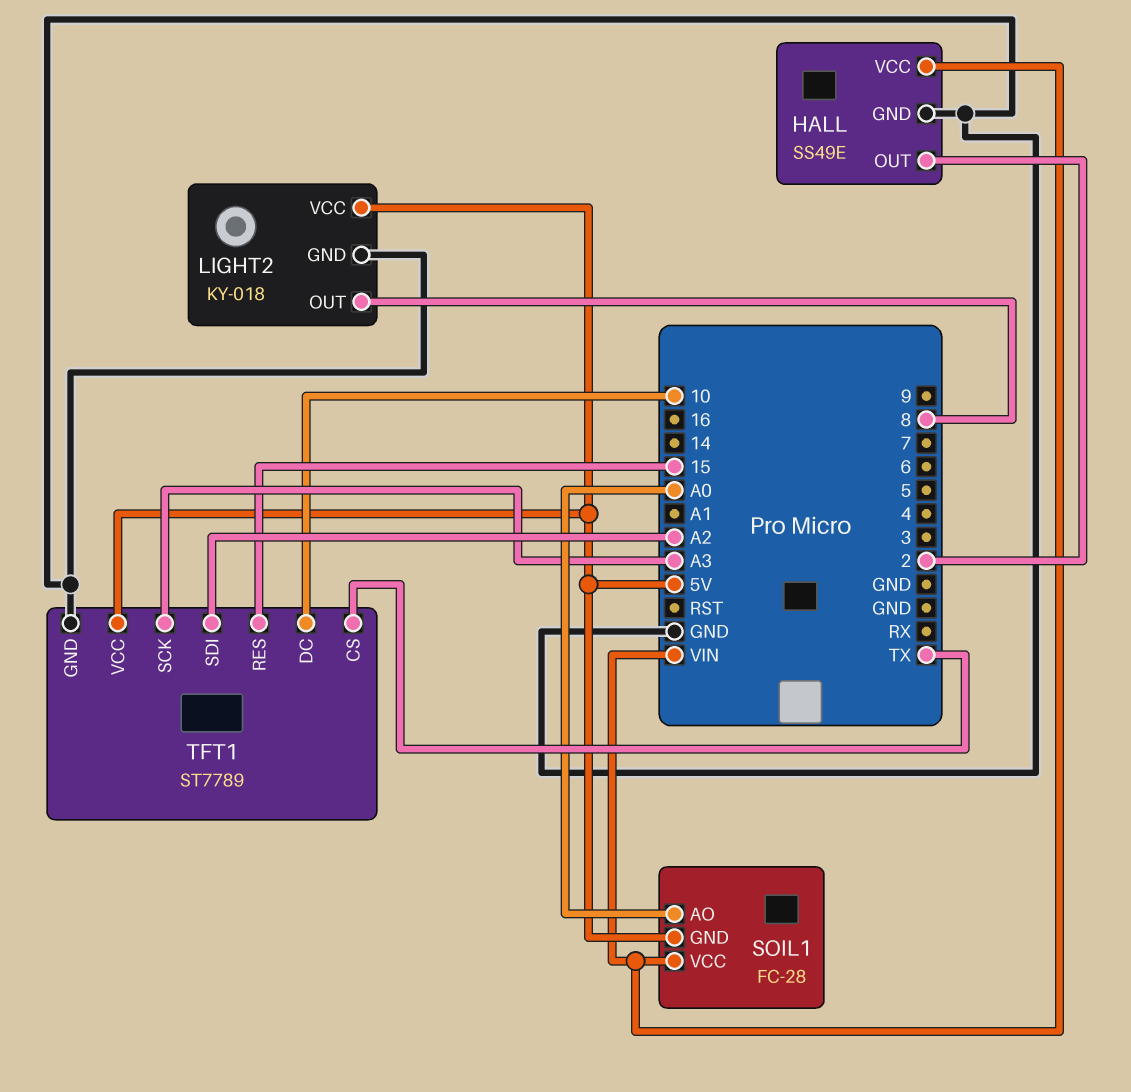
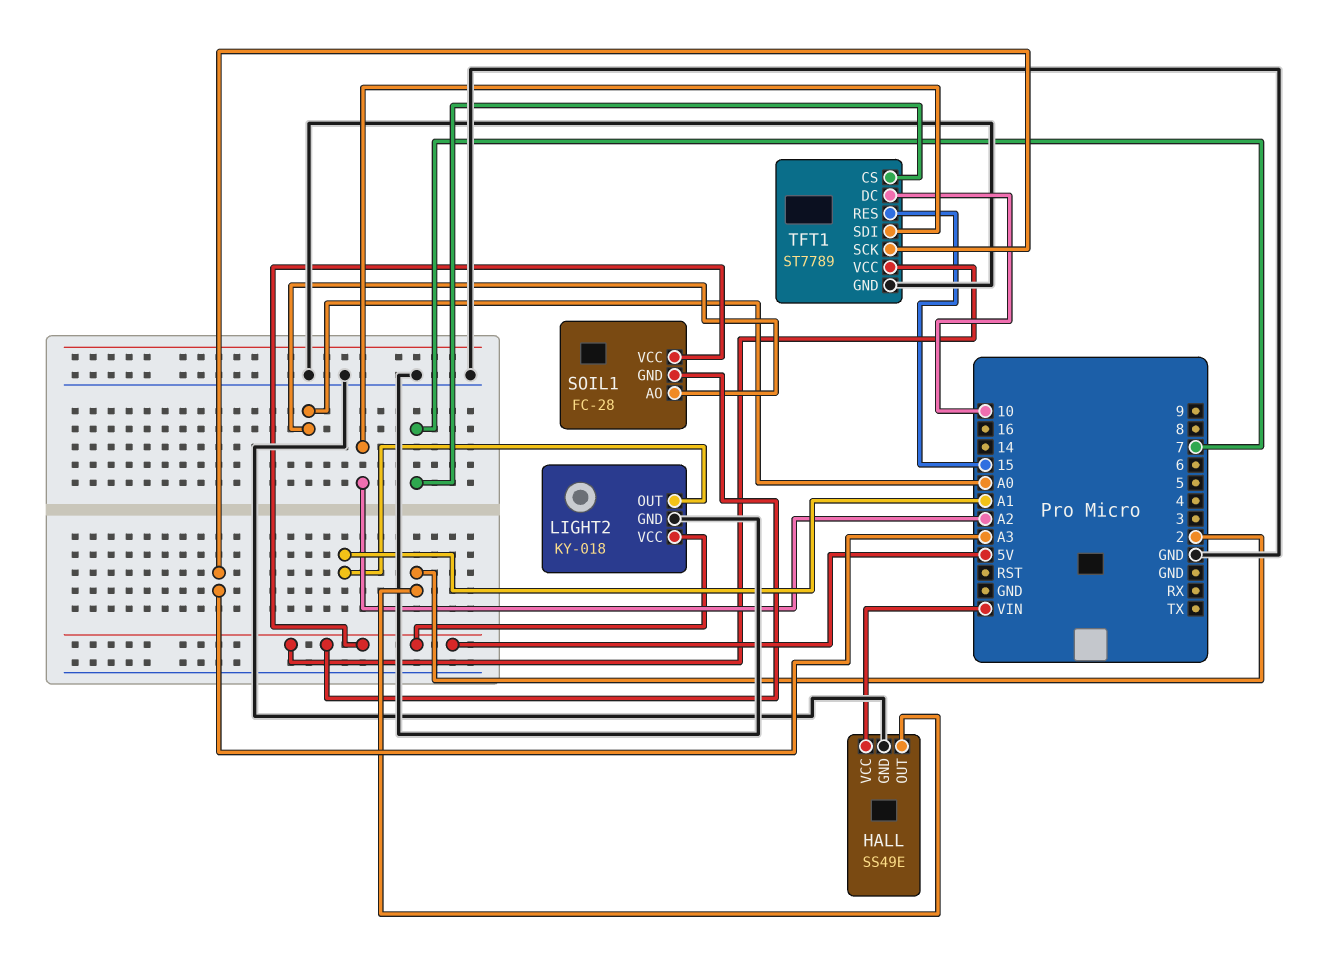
LIGHT2 pin OUT: 8 -> A1
SOIL1 pin VCC: VIN -> 5V
TFT1 pin CS: TX -> 7

